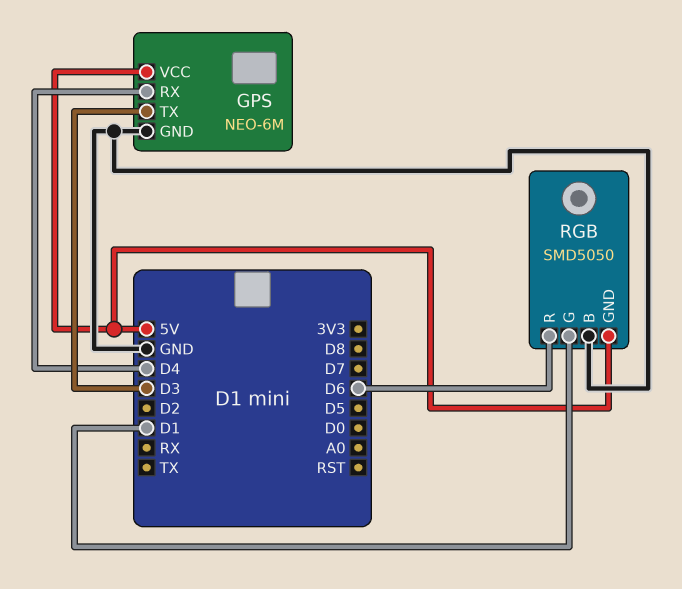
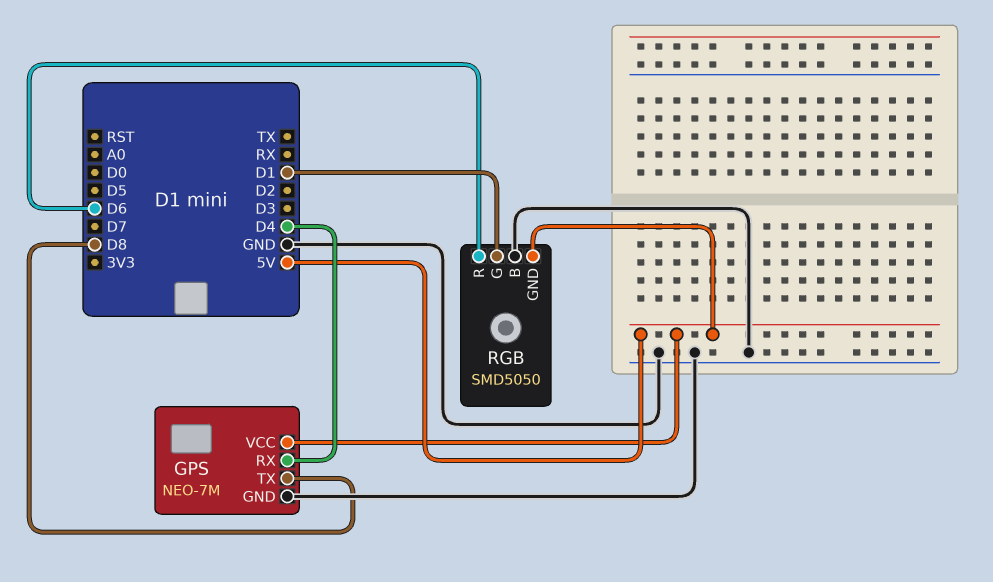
GPS: NEO-6M -> NEO-7M
GPS pin TX: D3 -> D8

